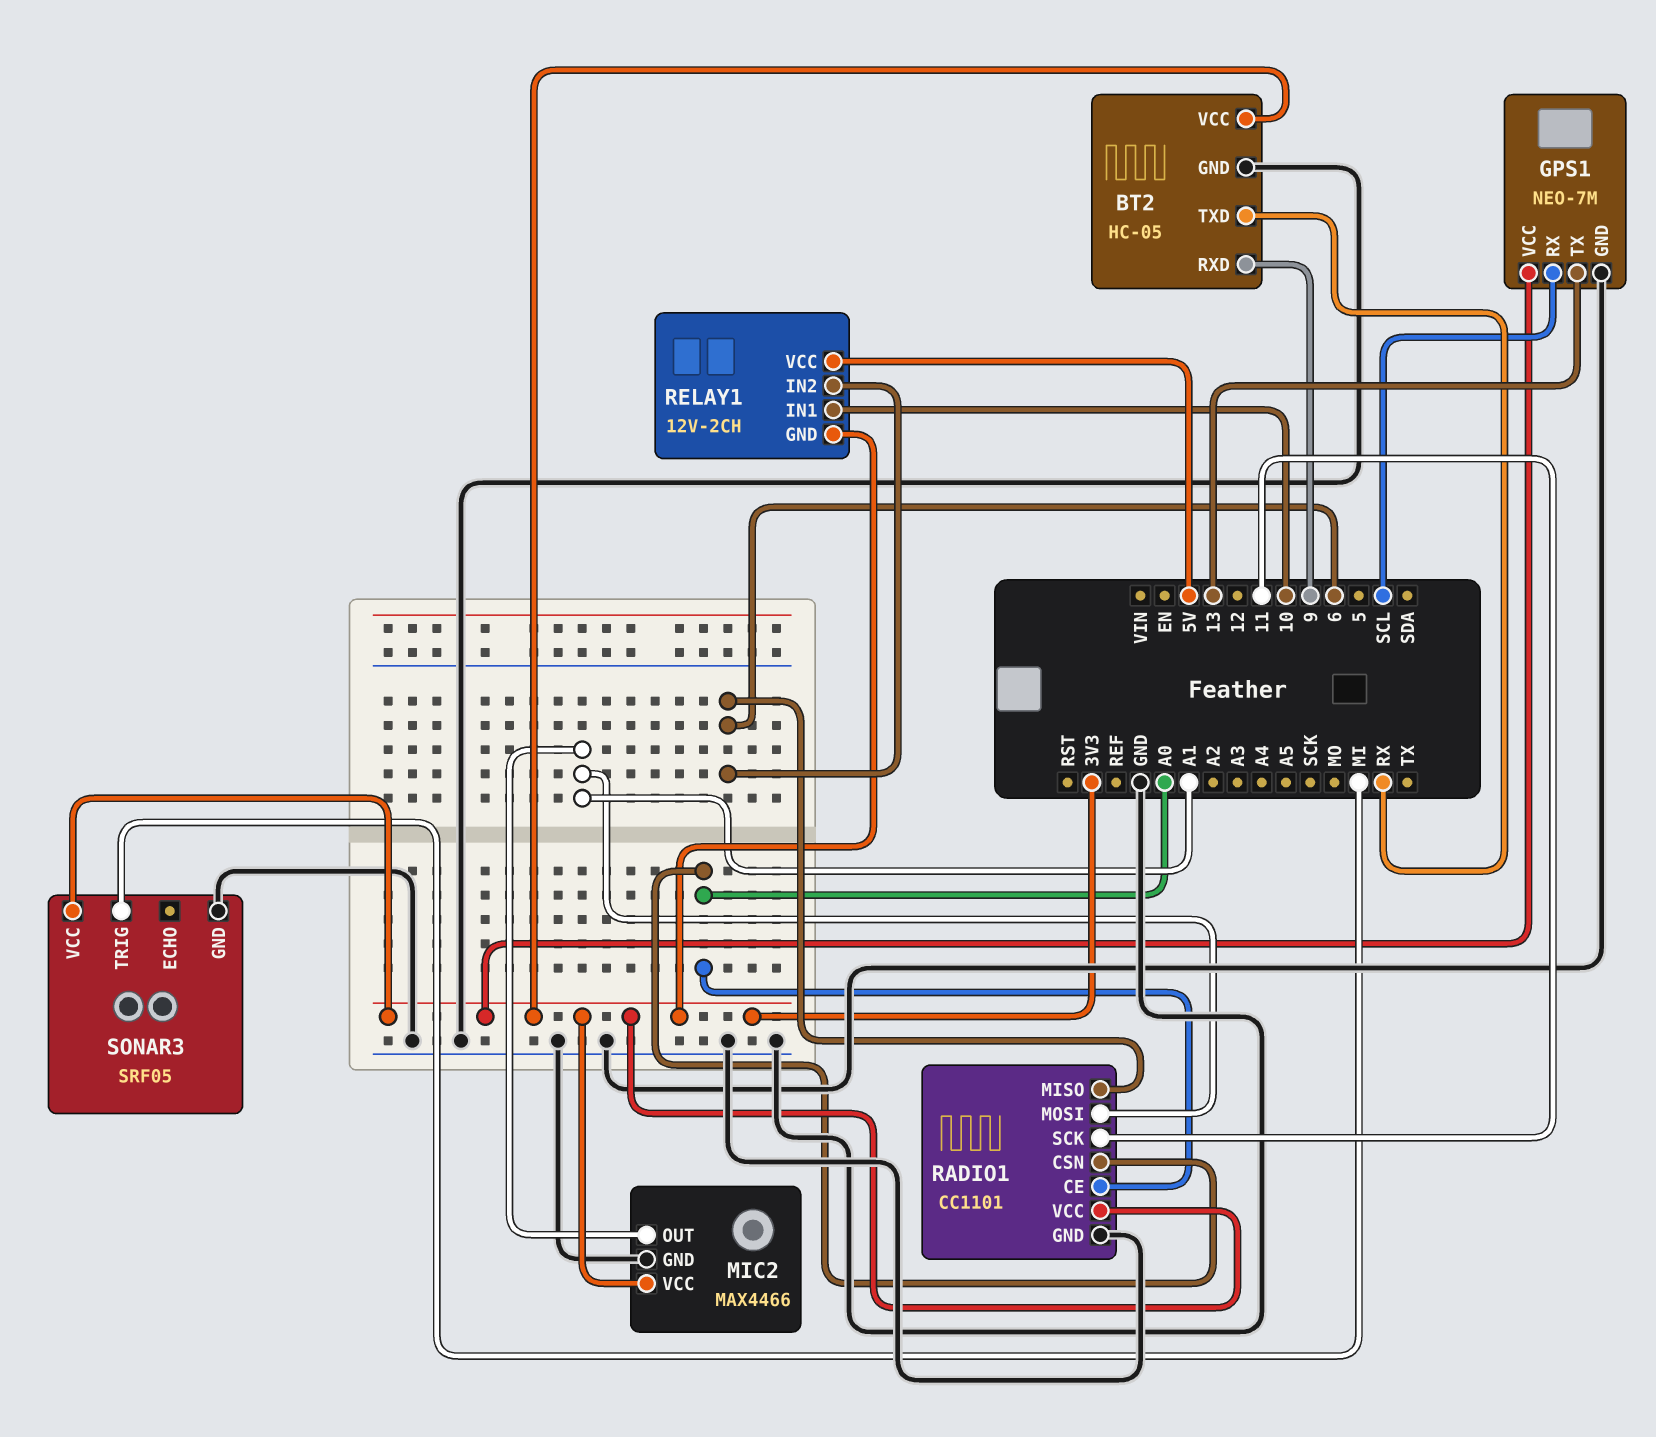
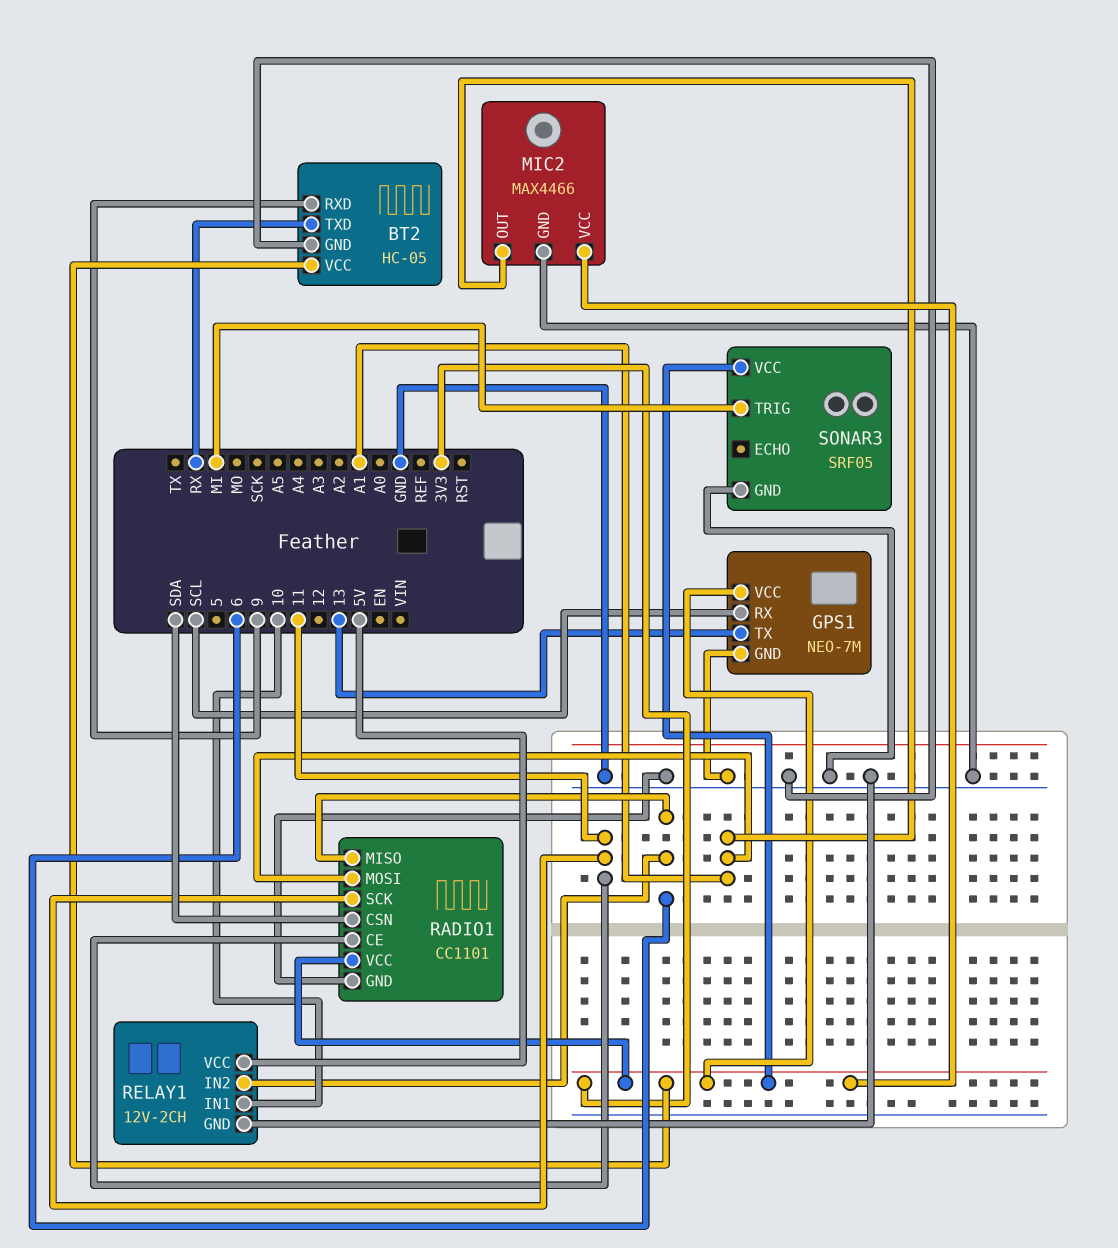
RADIO1 pin CE: A0 -> 11
RADIO1 pin CSN: A0 -> SDA
RELAY1 pin GND: 3V3 -> GND

